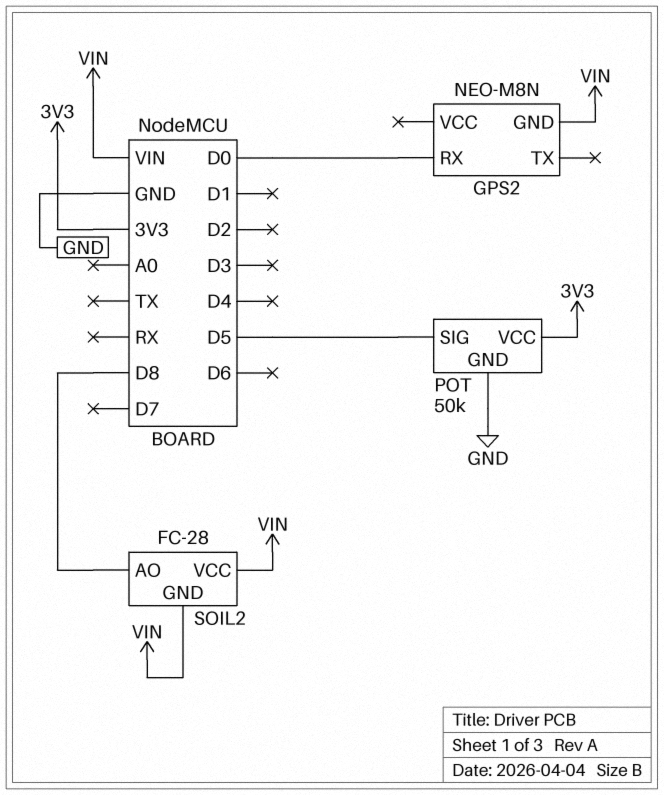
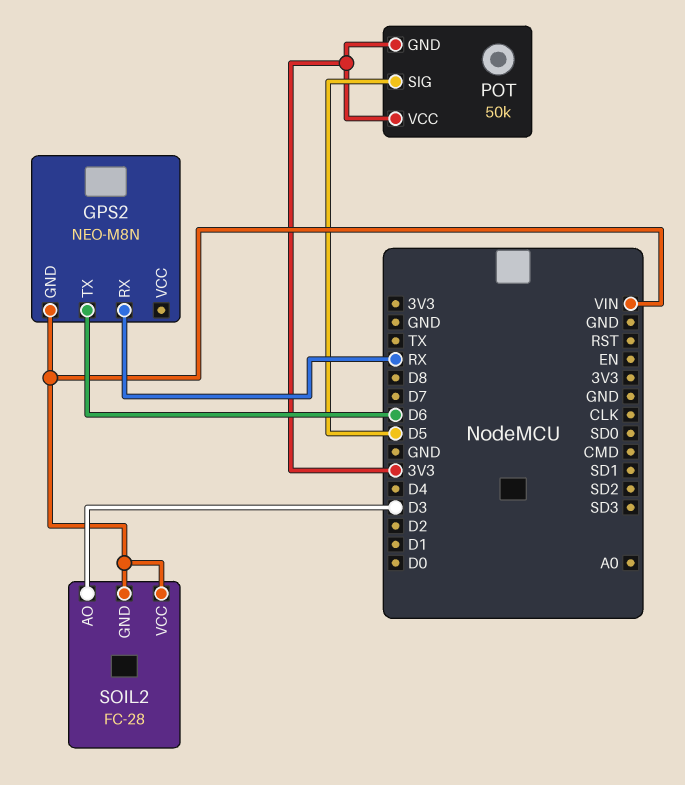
GPS2 pin RX: D0 -> RX
GPS2 pin TX: none -> D6
POT pin GND: GND -> 3V3
SOIL2 pin AO: D8 -> D3

